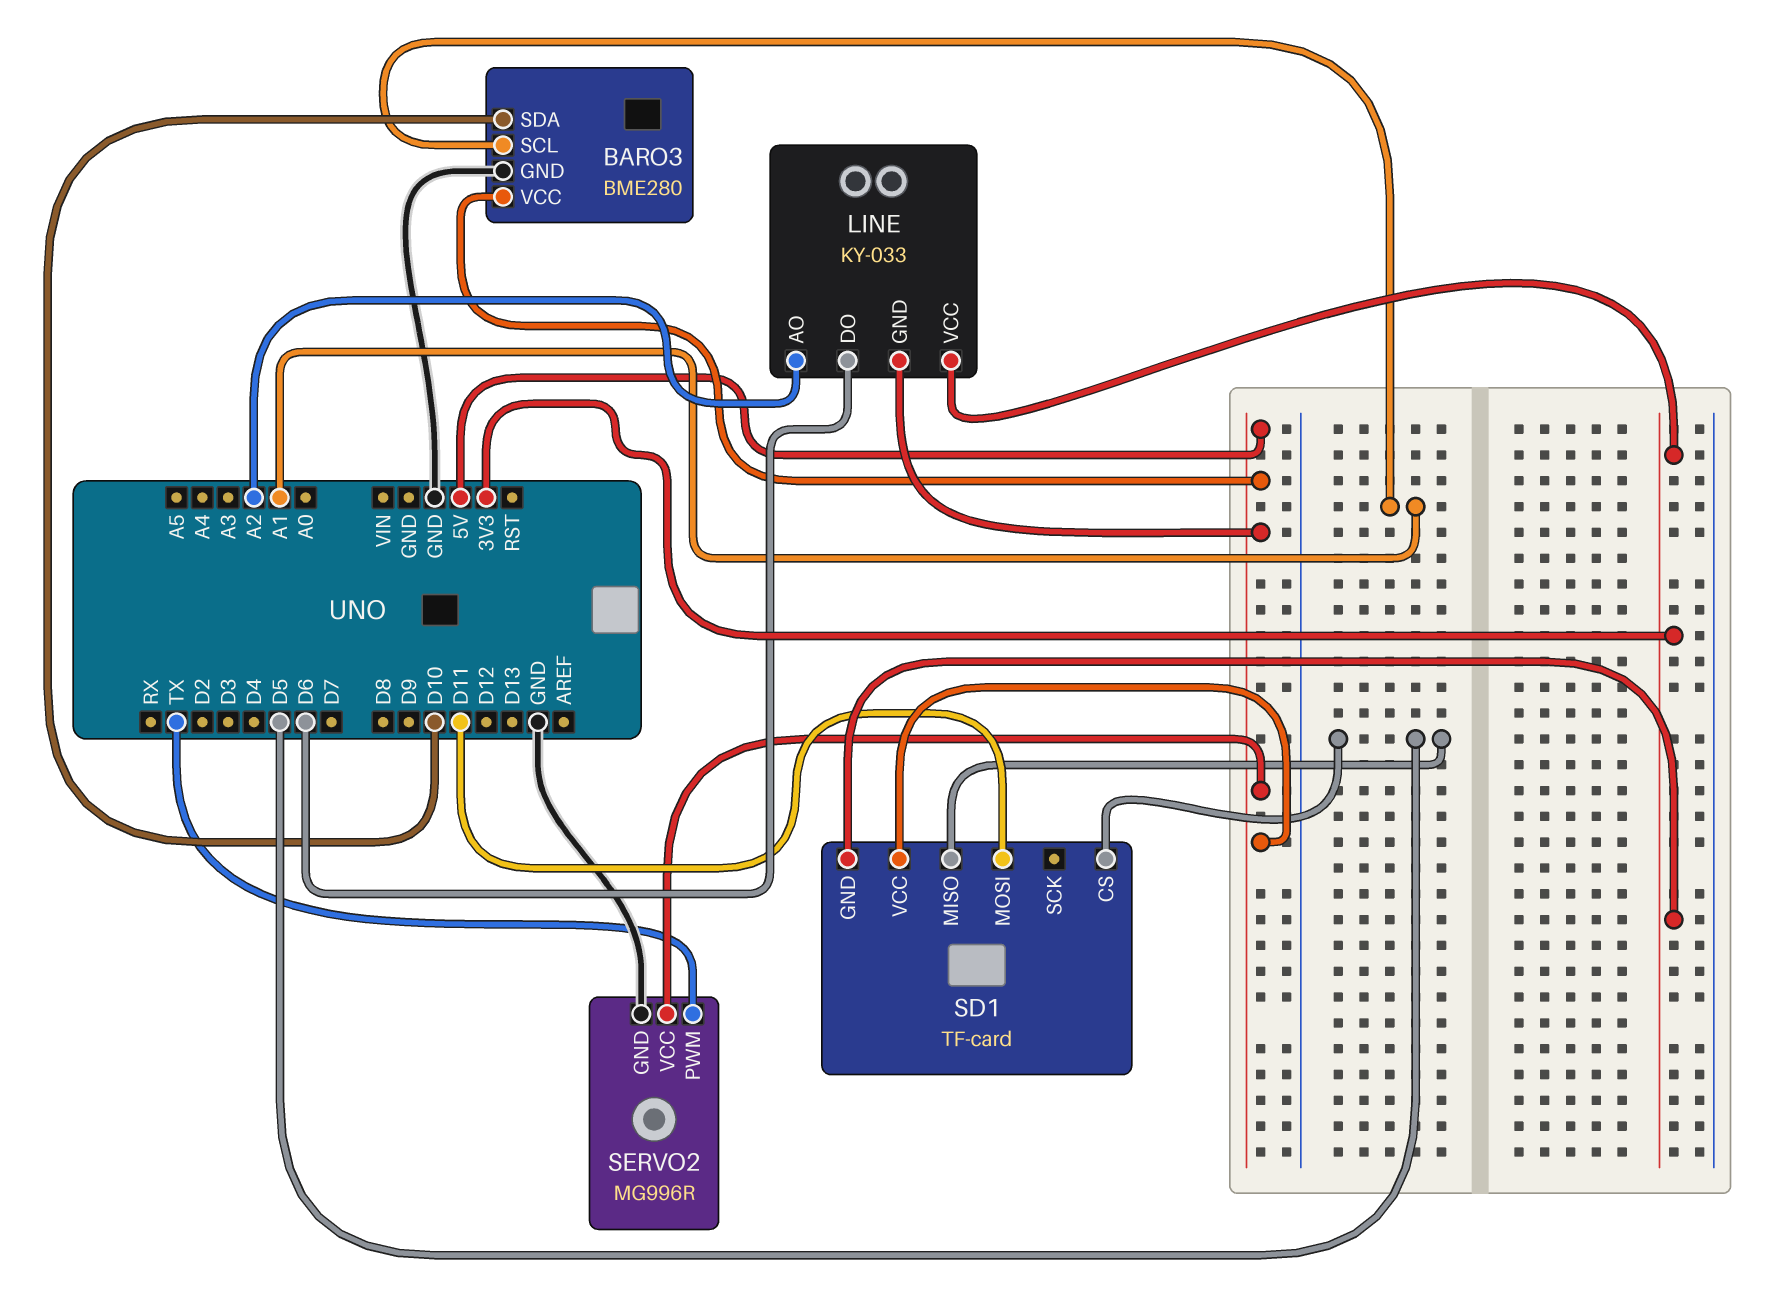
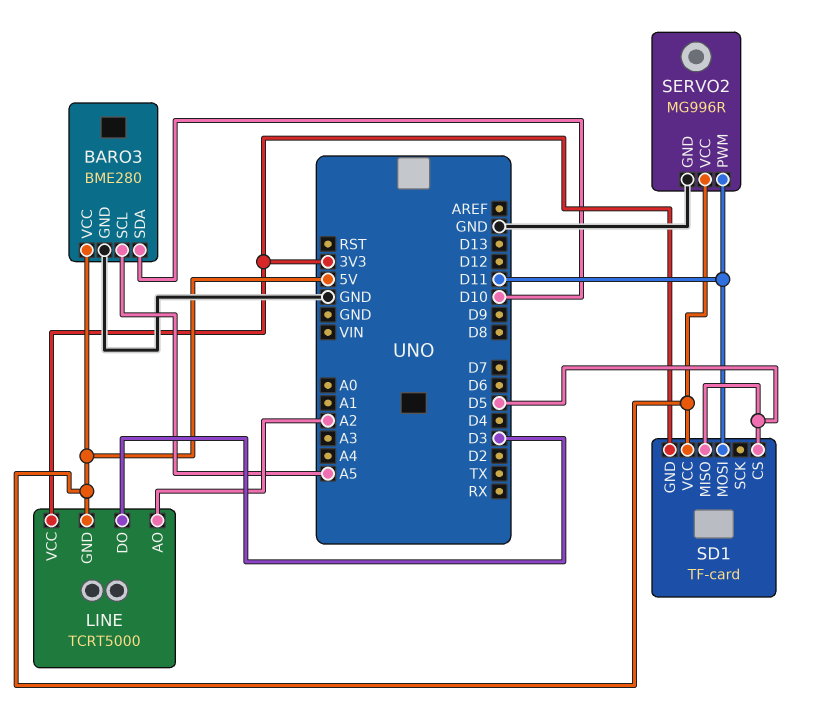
BARO3 pin SCL: A1 -> A5
LINE: KY-033 -> TCRT5000
LINE pin DO: D6 -> D3
SERVO2 pin PWM: TX -> D11

